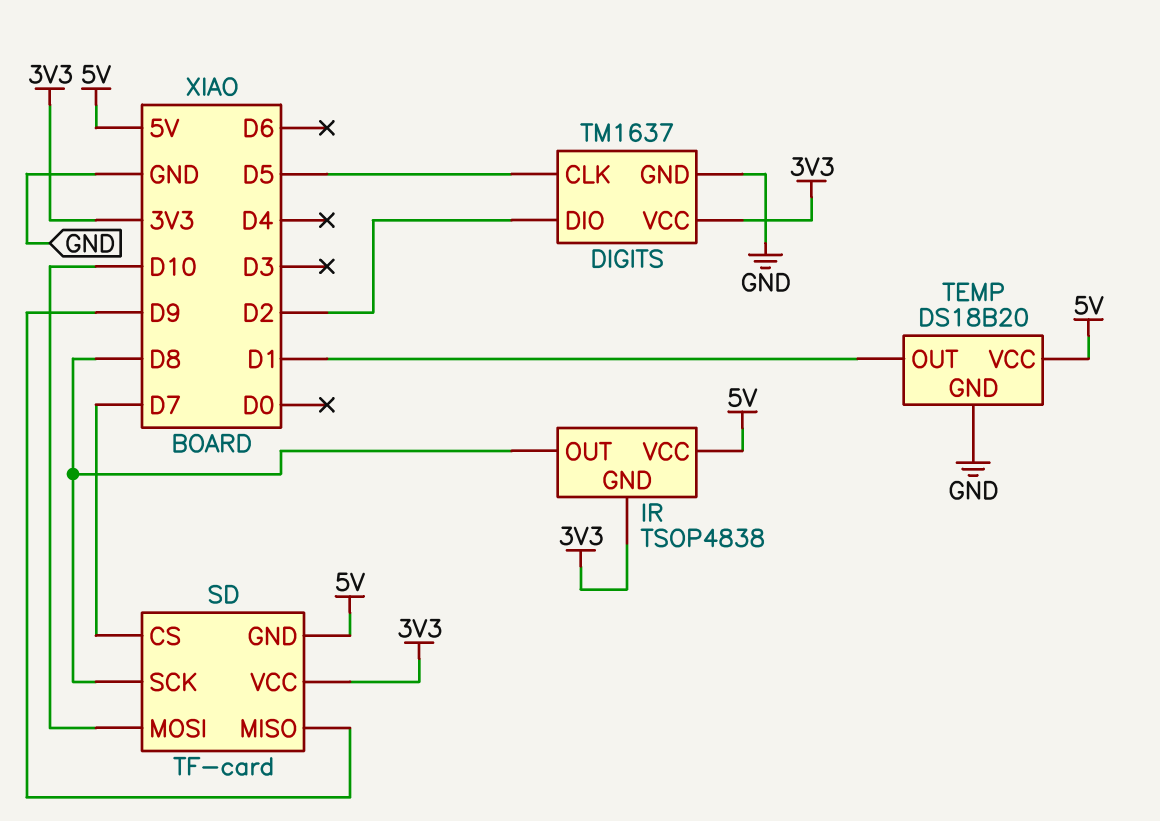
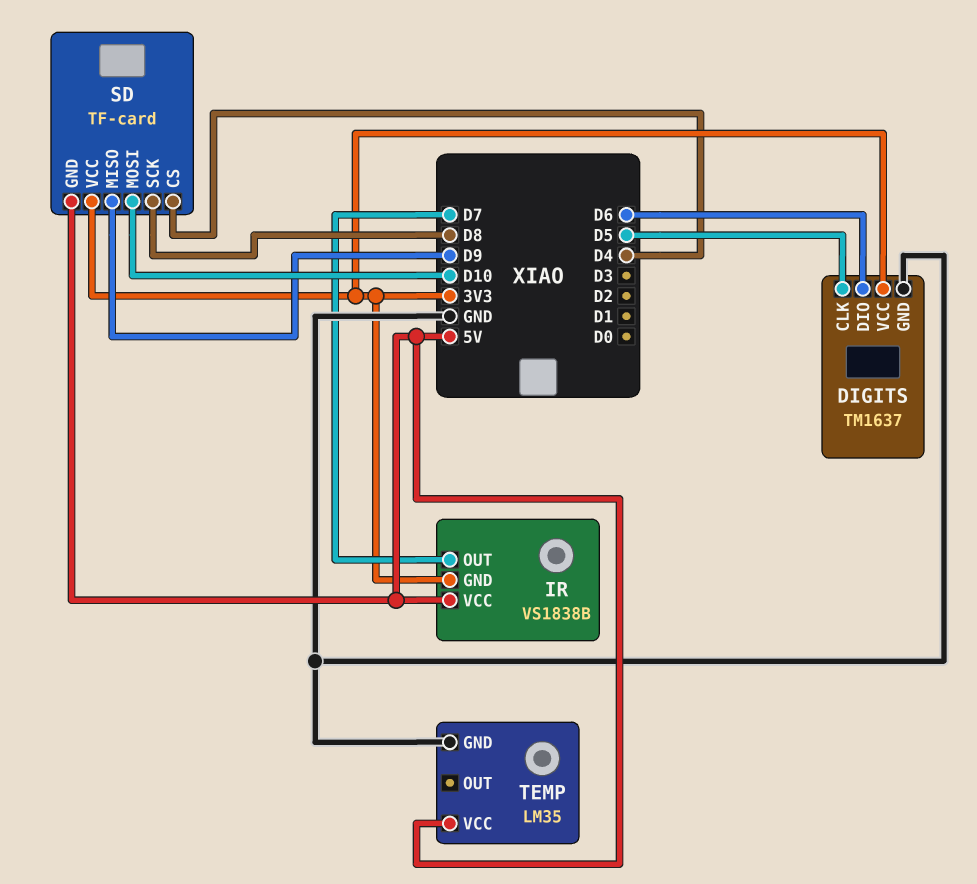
DIGITS pin DIO: D2 -> D6
IR: TSOP4838 -> VS1838B
IR pin OUT: D8 -> D7
SD pin CS: D7 -> D4
TEMP: DS18B20 -> LM35
TEMP pin OUT: D1 -> none

